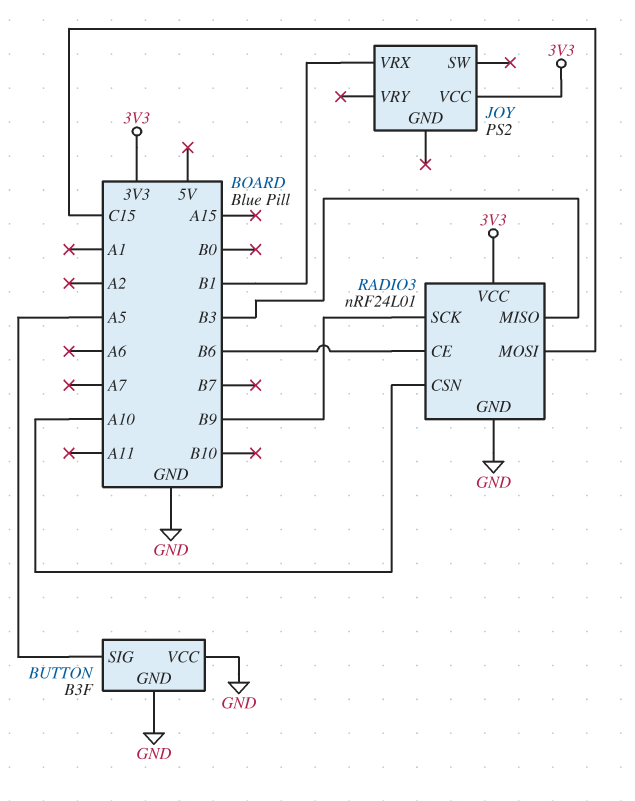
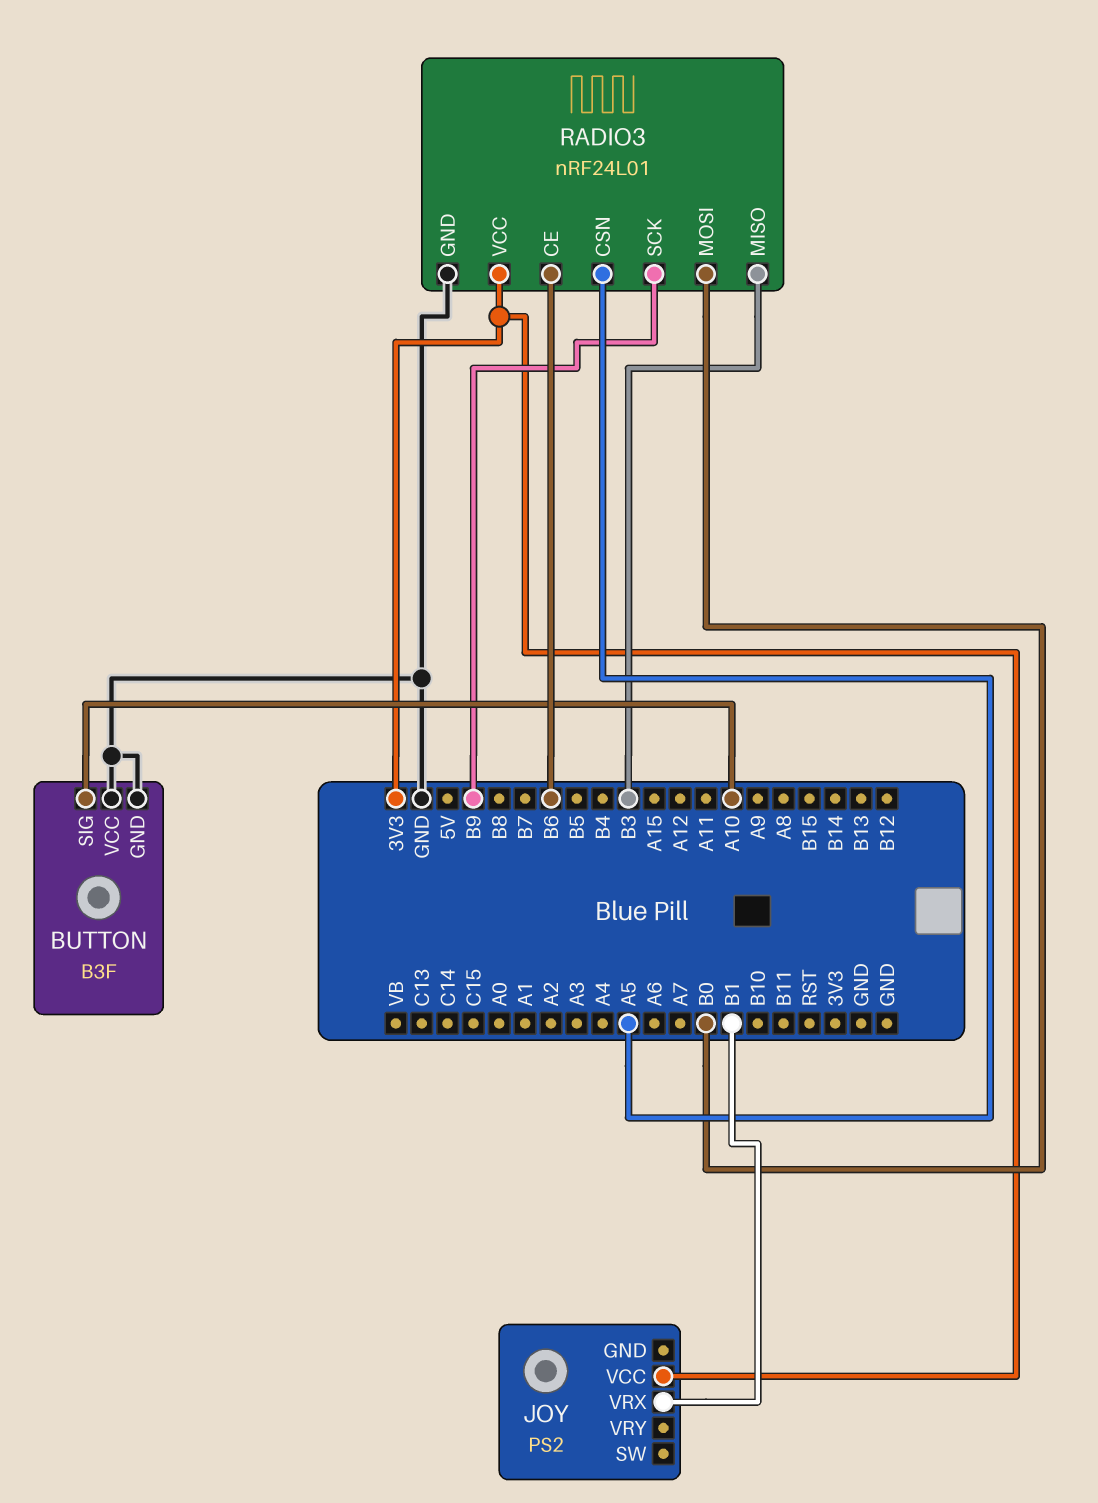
BUTTON pin SIG: A5 -> A10
RADIO3 pin CSN: A10 -> A5
RADIO3 pin MOSI: C15 -> B0

